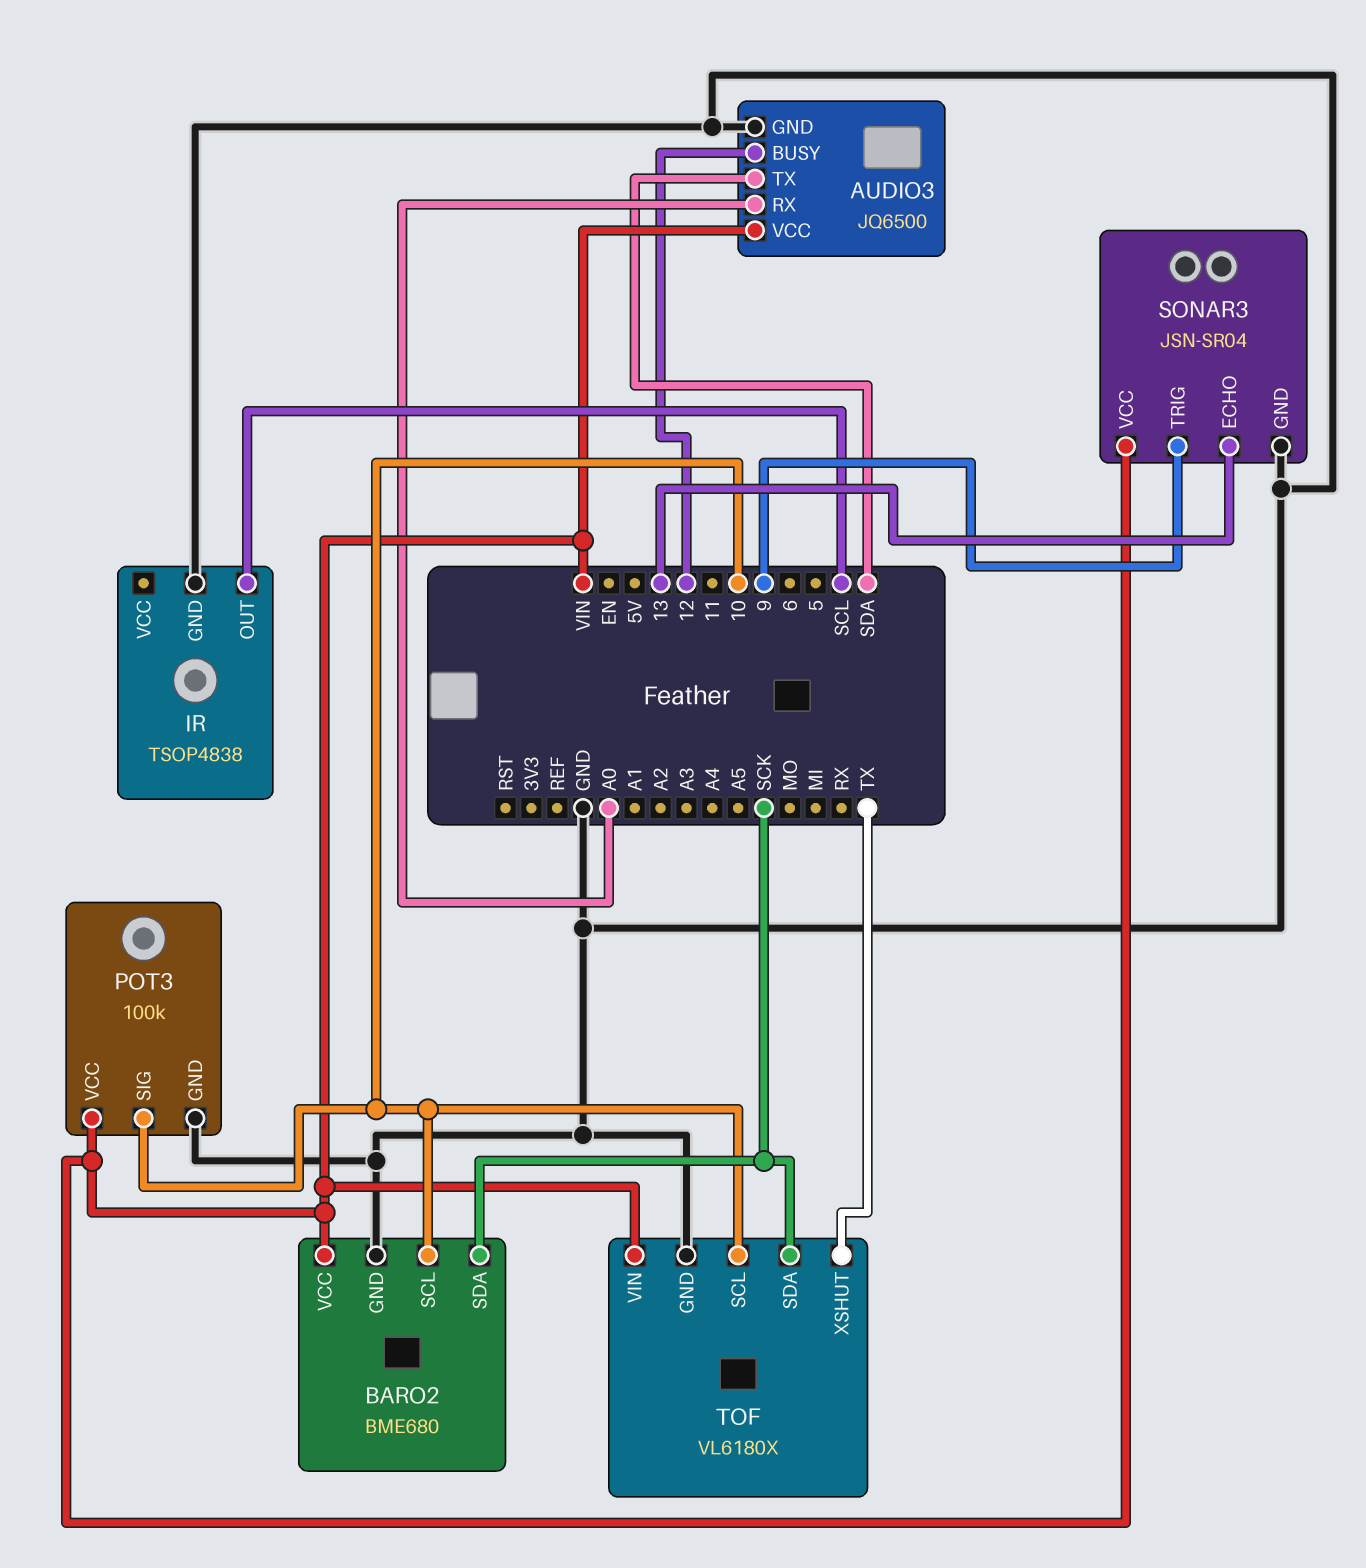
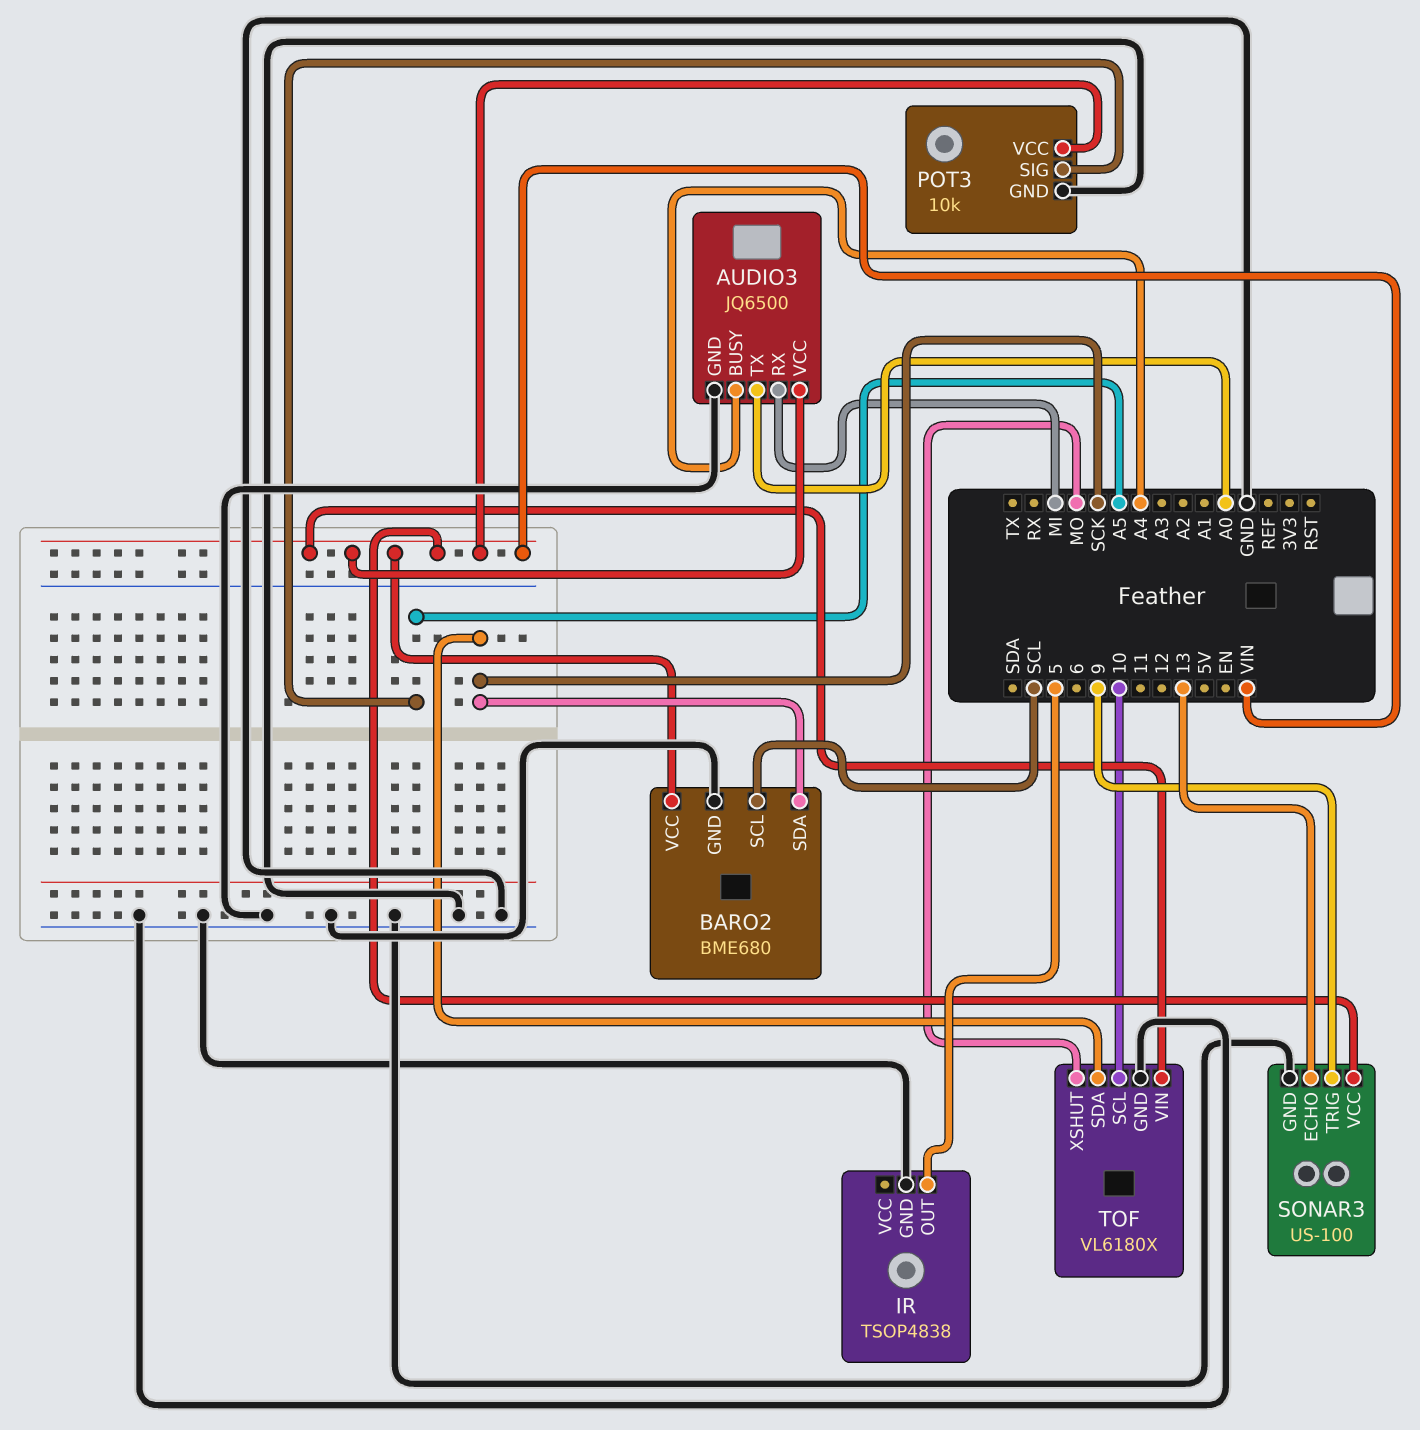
AUDIO3 pin BUSY: 12 -> A4
AUDIO3 pin RX: A0 -> MI
AUDIO3 pin TX: SDA -> A0
BARO2 pin SCL: 10 -> SCL
IR pin OUT: SCL -> 5
POT3: 100k -> 10k
POT3 pin SIG: 10 -> A5
SONAR3: JSN-SR04 -> US-100
TOF pin XSHUT: TX -> MO

